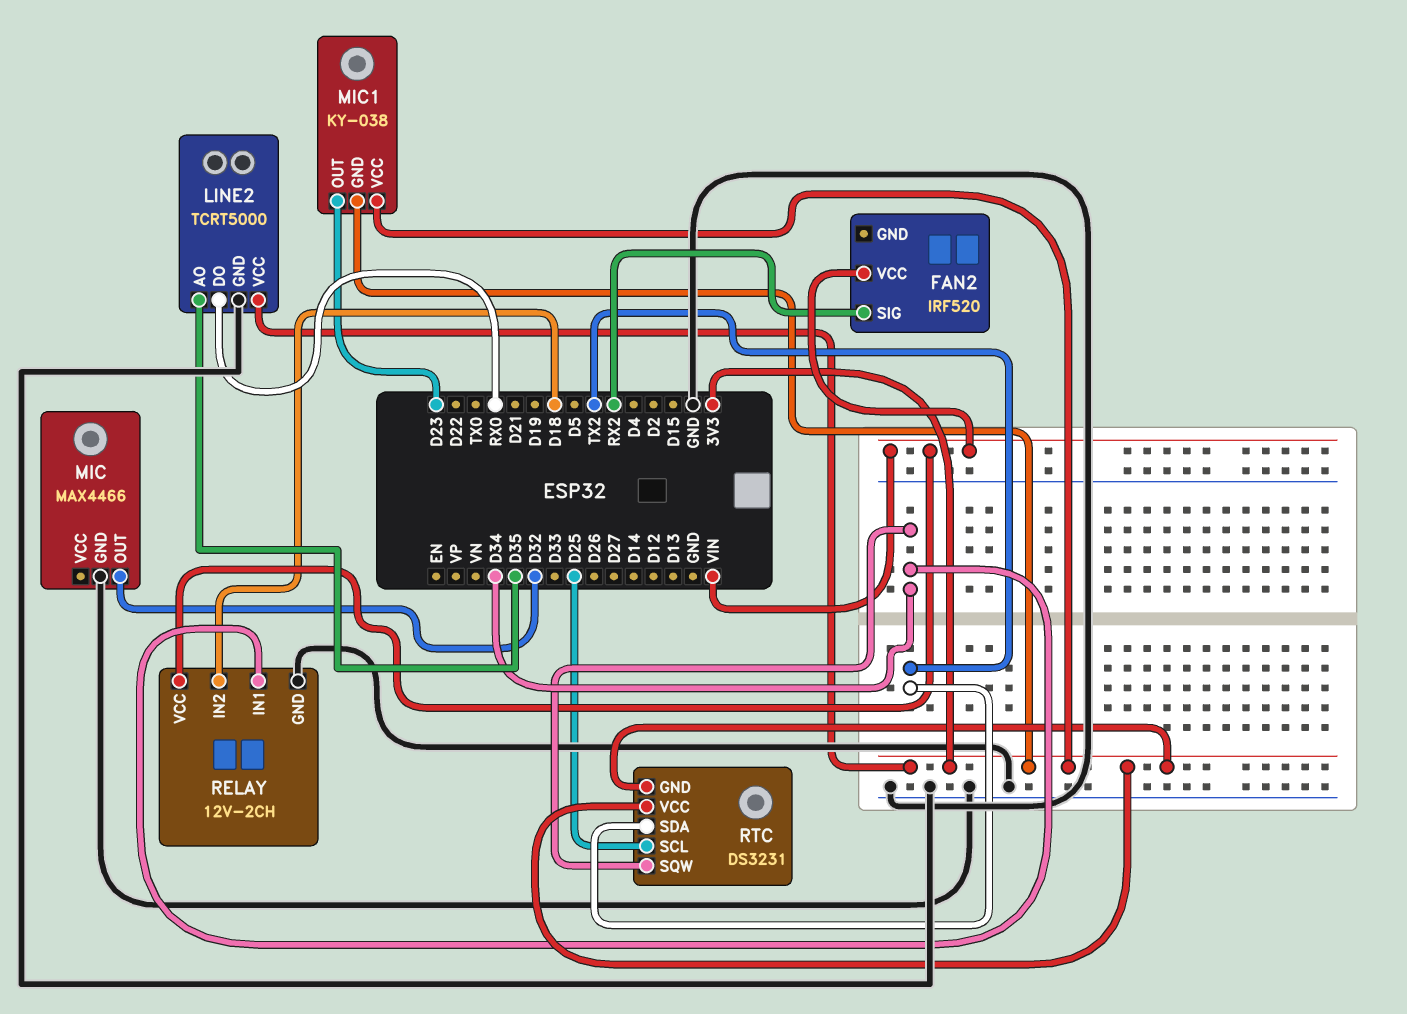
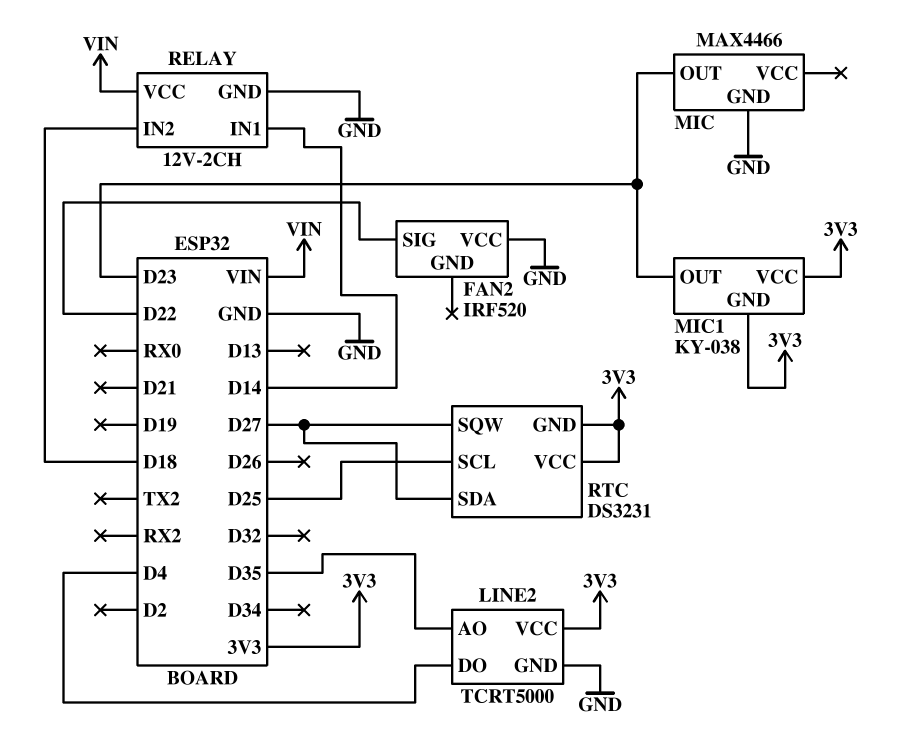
FAN2 pin SIG: RX2 -> D22
FAN2 pin VCC: VIN -> GND
LINE2 pin DO: RX0 -> D4
MIC pin OUT: D32 -> D23
RELAY pin IN1: D34 -> D14
RTC pin SDA: TX2 -> D27
RTC pin SQW: D34 -> D27

